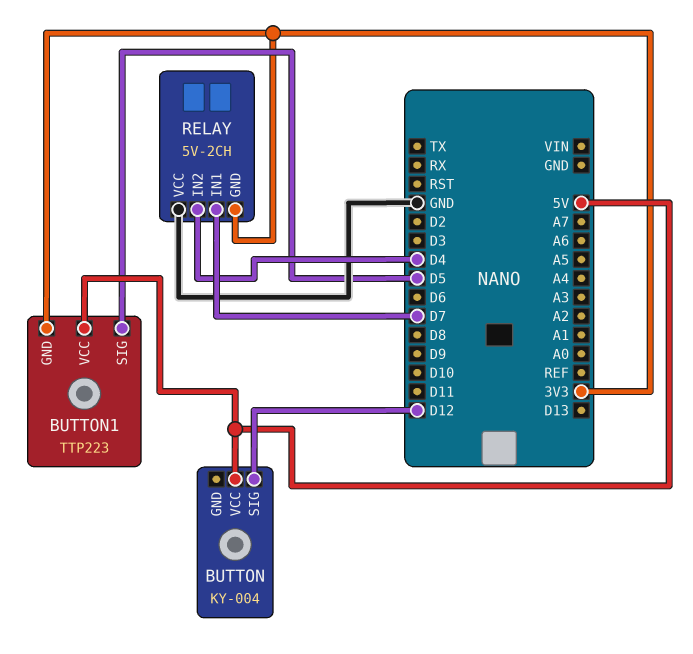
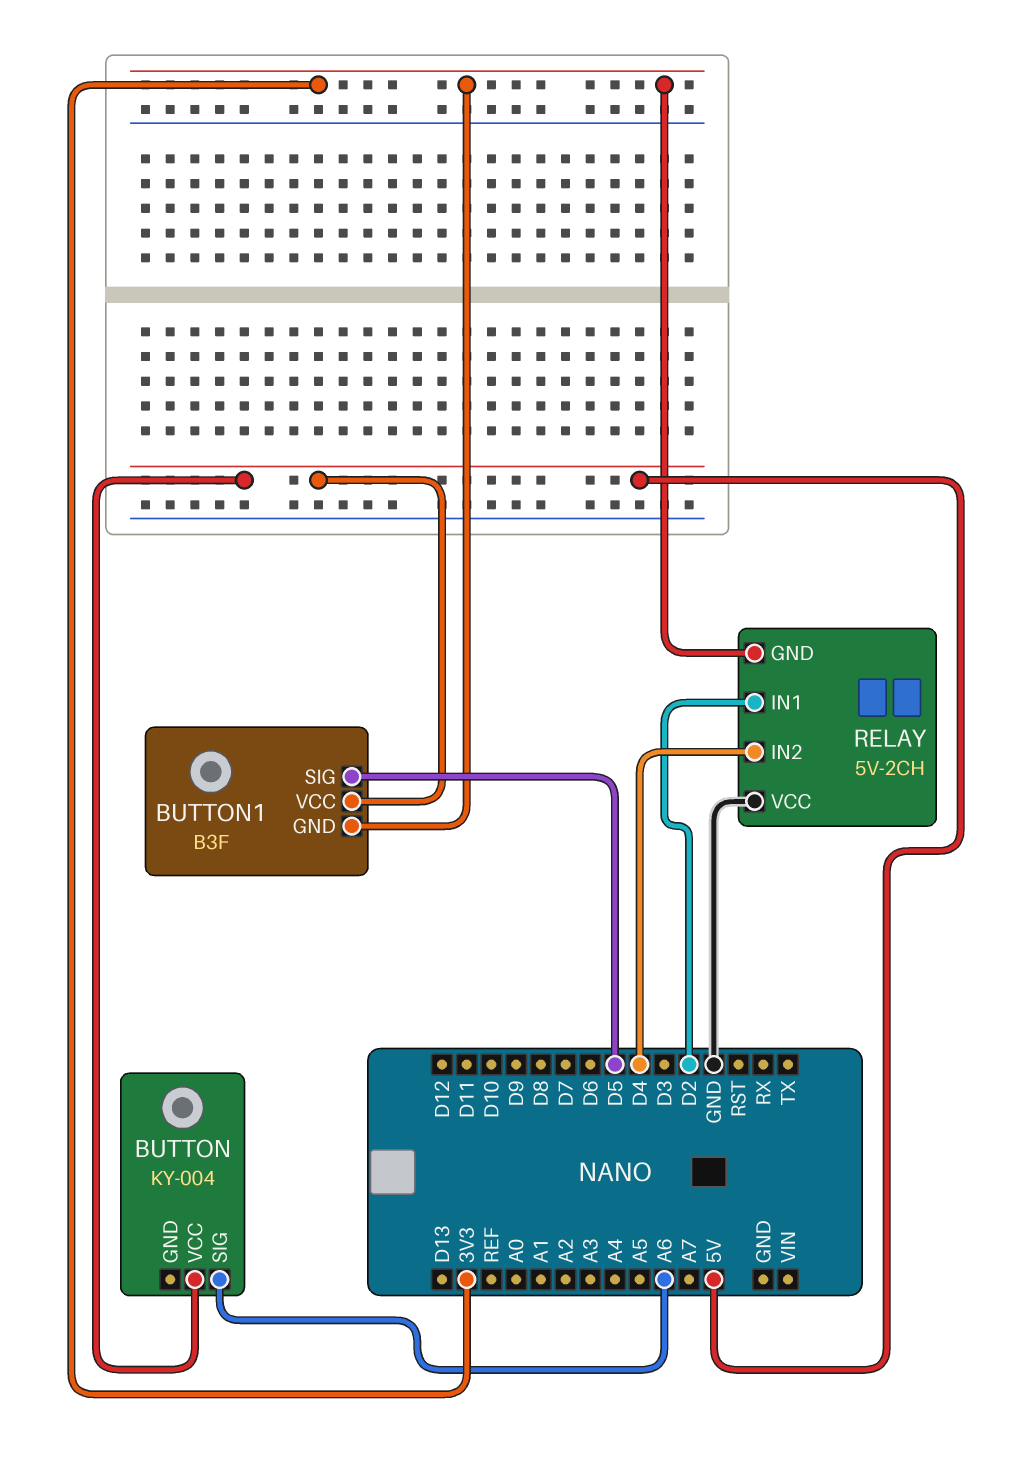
BUTTON pin SIG: D12 -> A6
BUTTON1: TTP223 -> B3F
RELAY pin IN1: D7 -> D2

